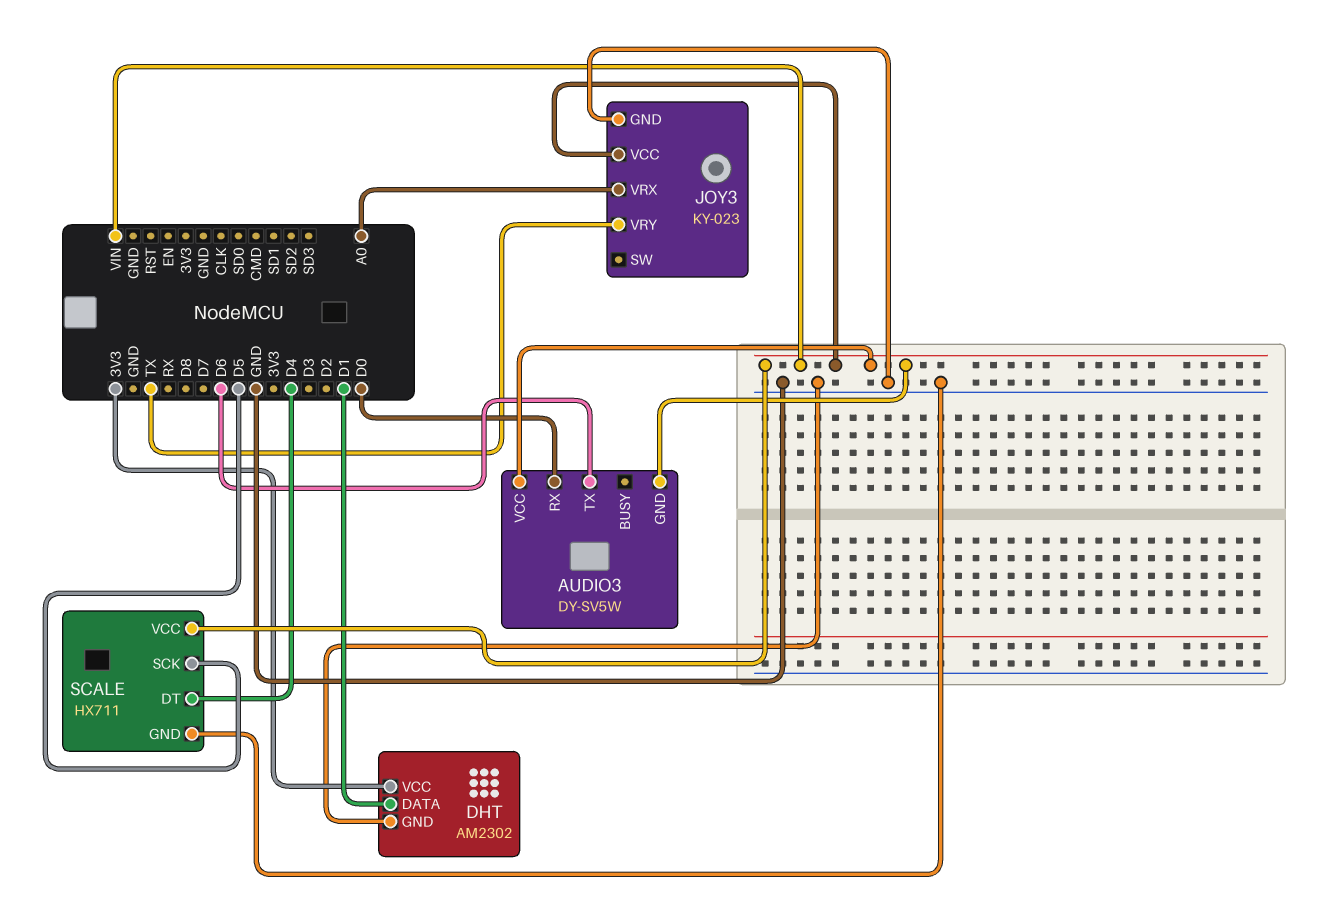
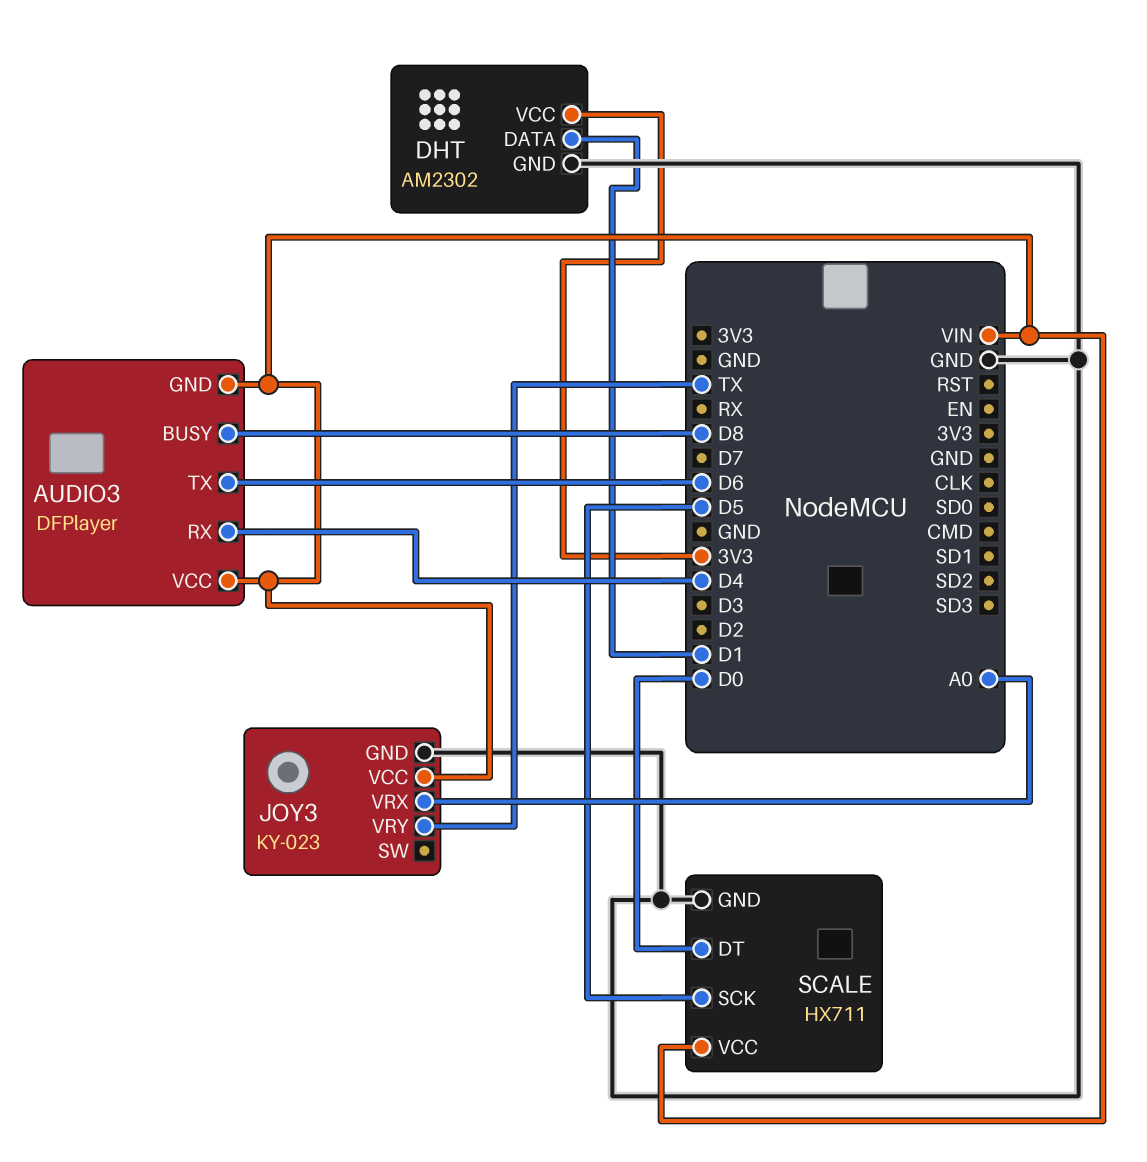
AUDIO3: DY-SV5W -> DFPlayer
AUDIO3 pin BUSY: none -> D8
AUDIO3 pin RX: D0 -> D4
SCALE pin DT: D4 -> D0

